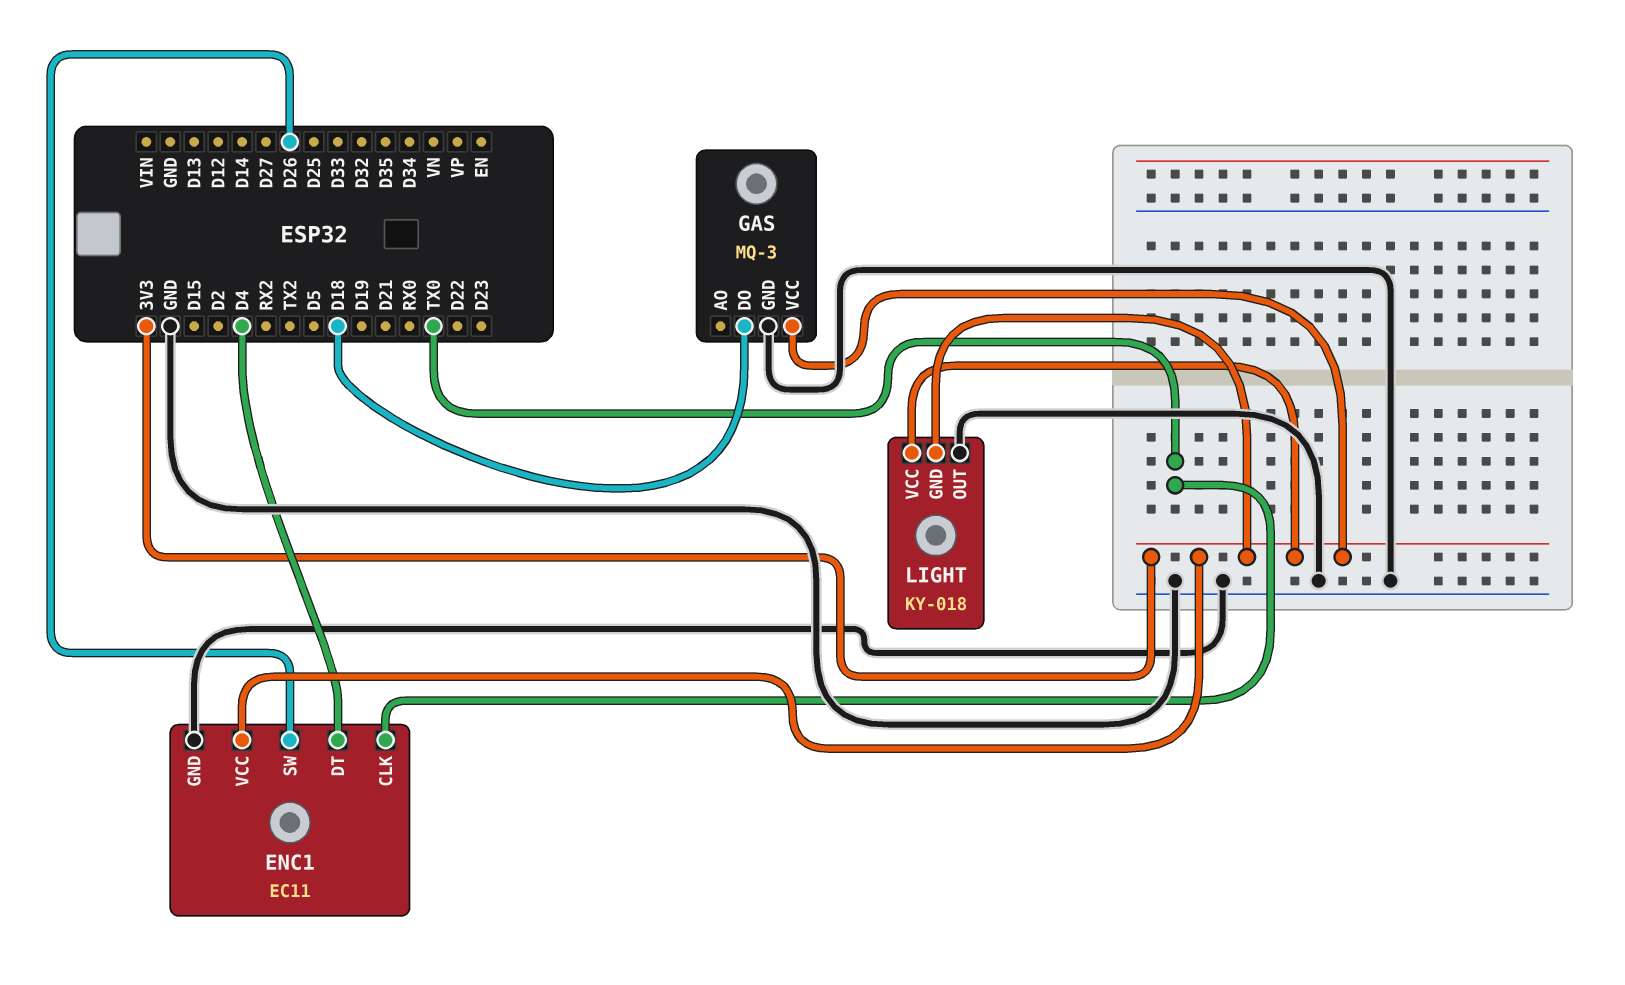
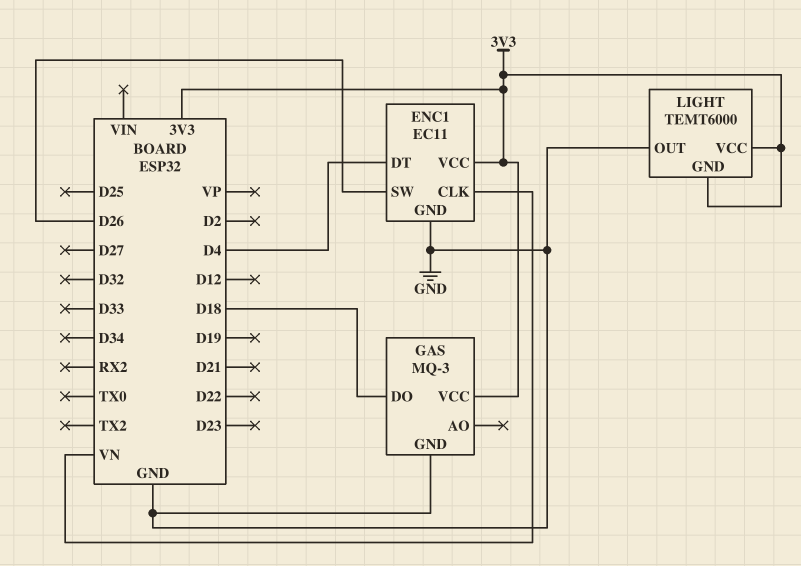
ENC1 pin CLK: TX0 -> VN
LIGHT: KY-018 -> TEMT6000

